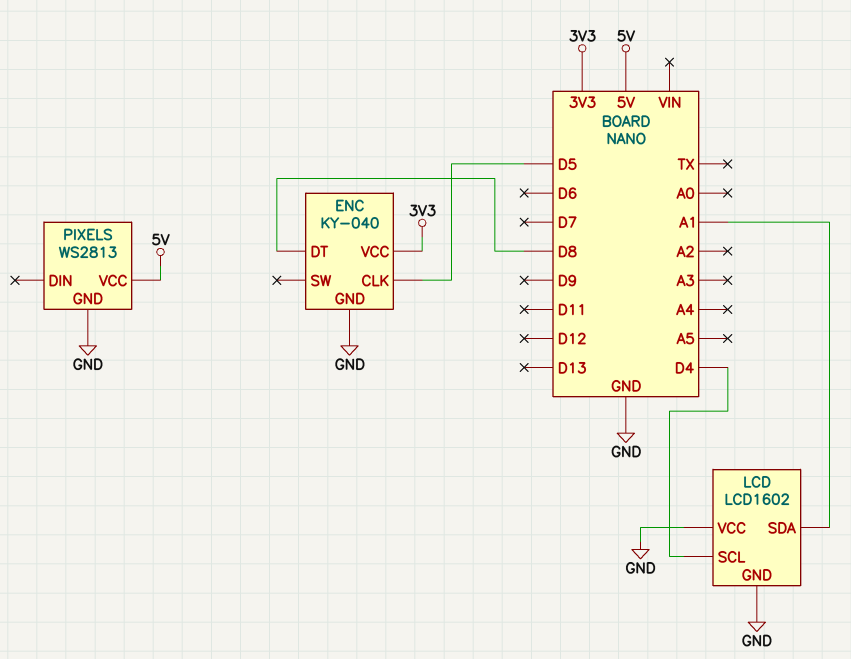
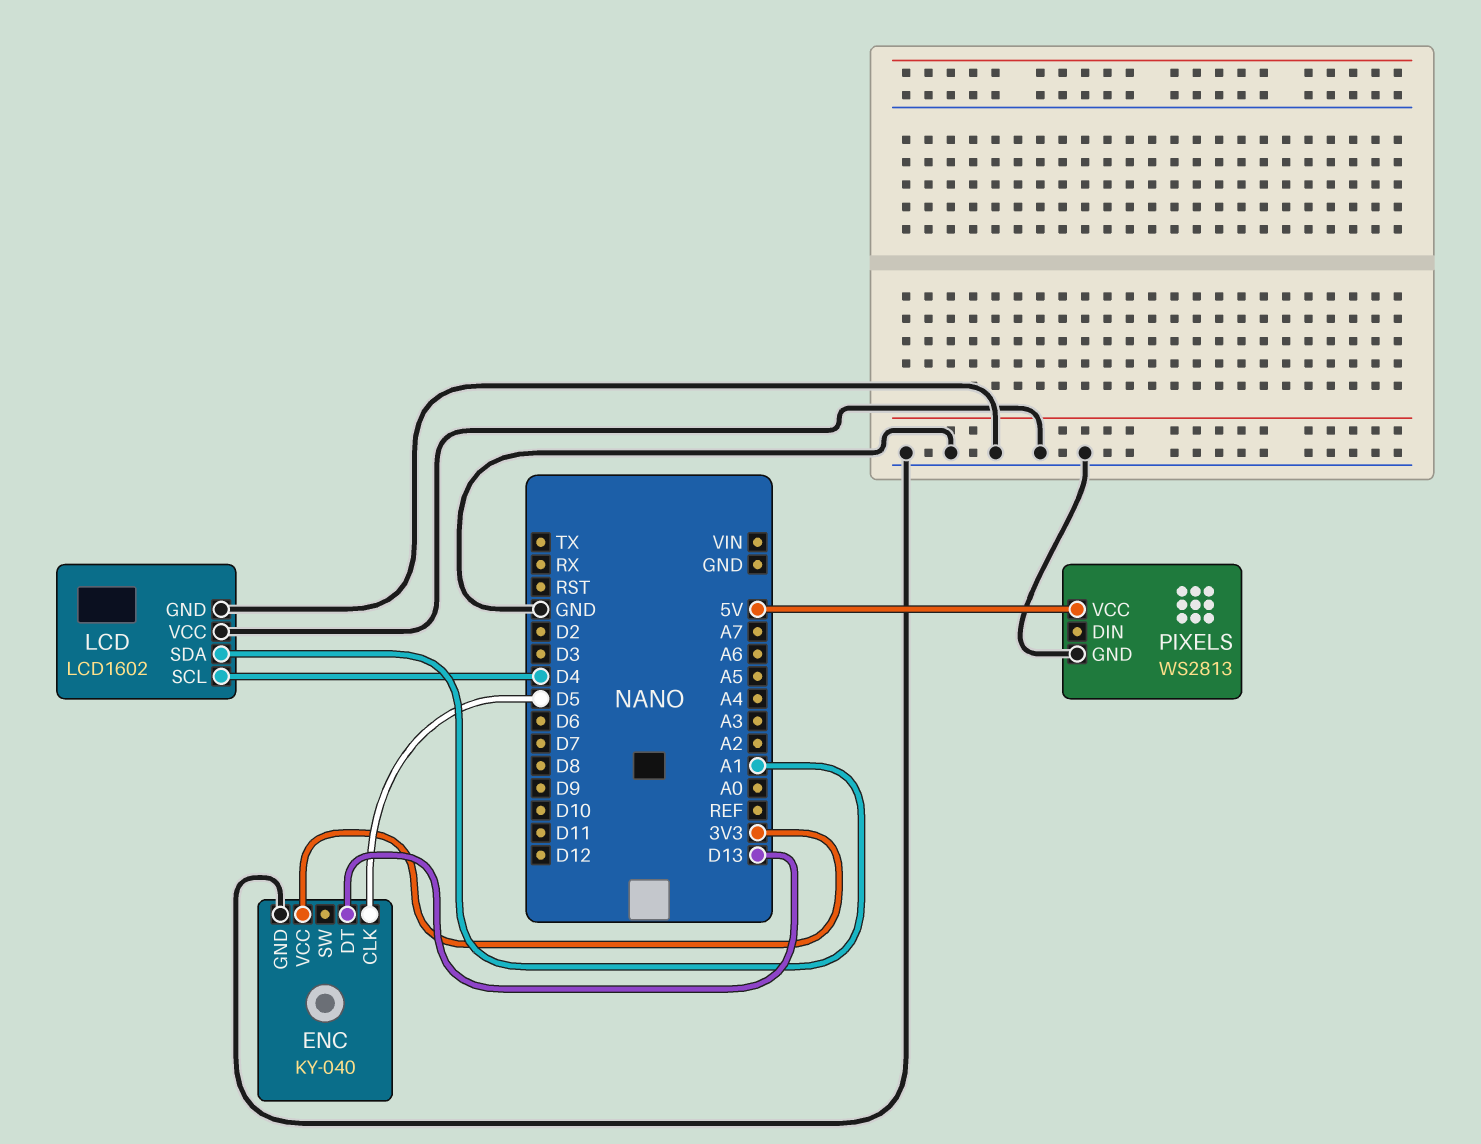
ENC pin DT: D8 -> D13

